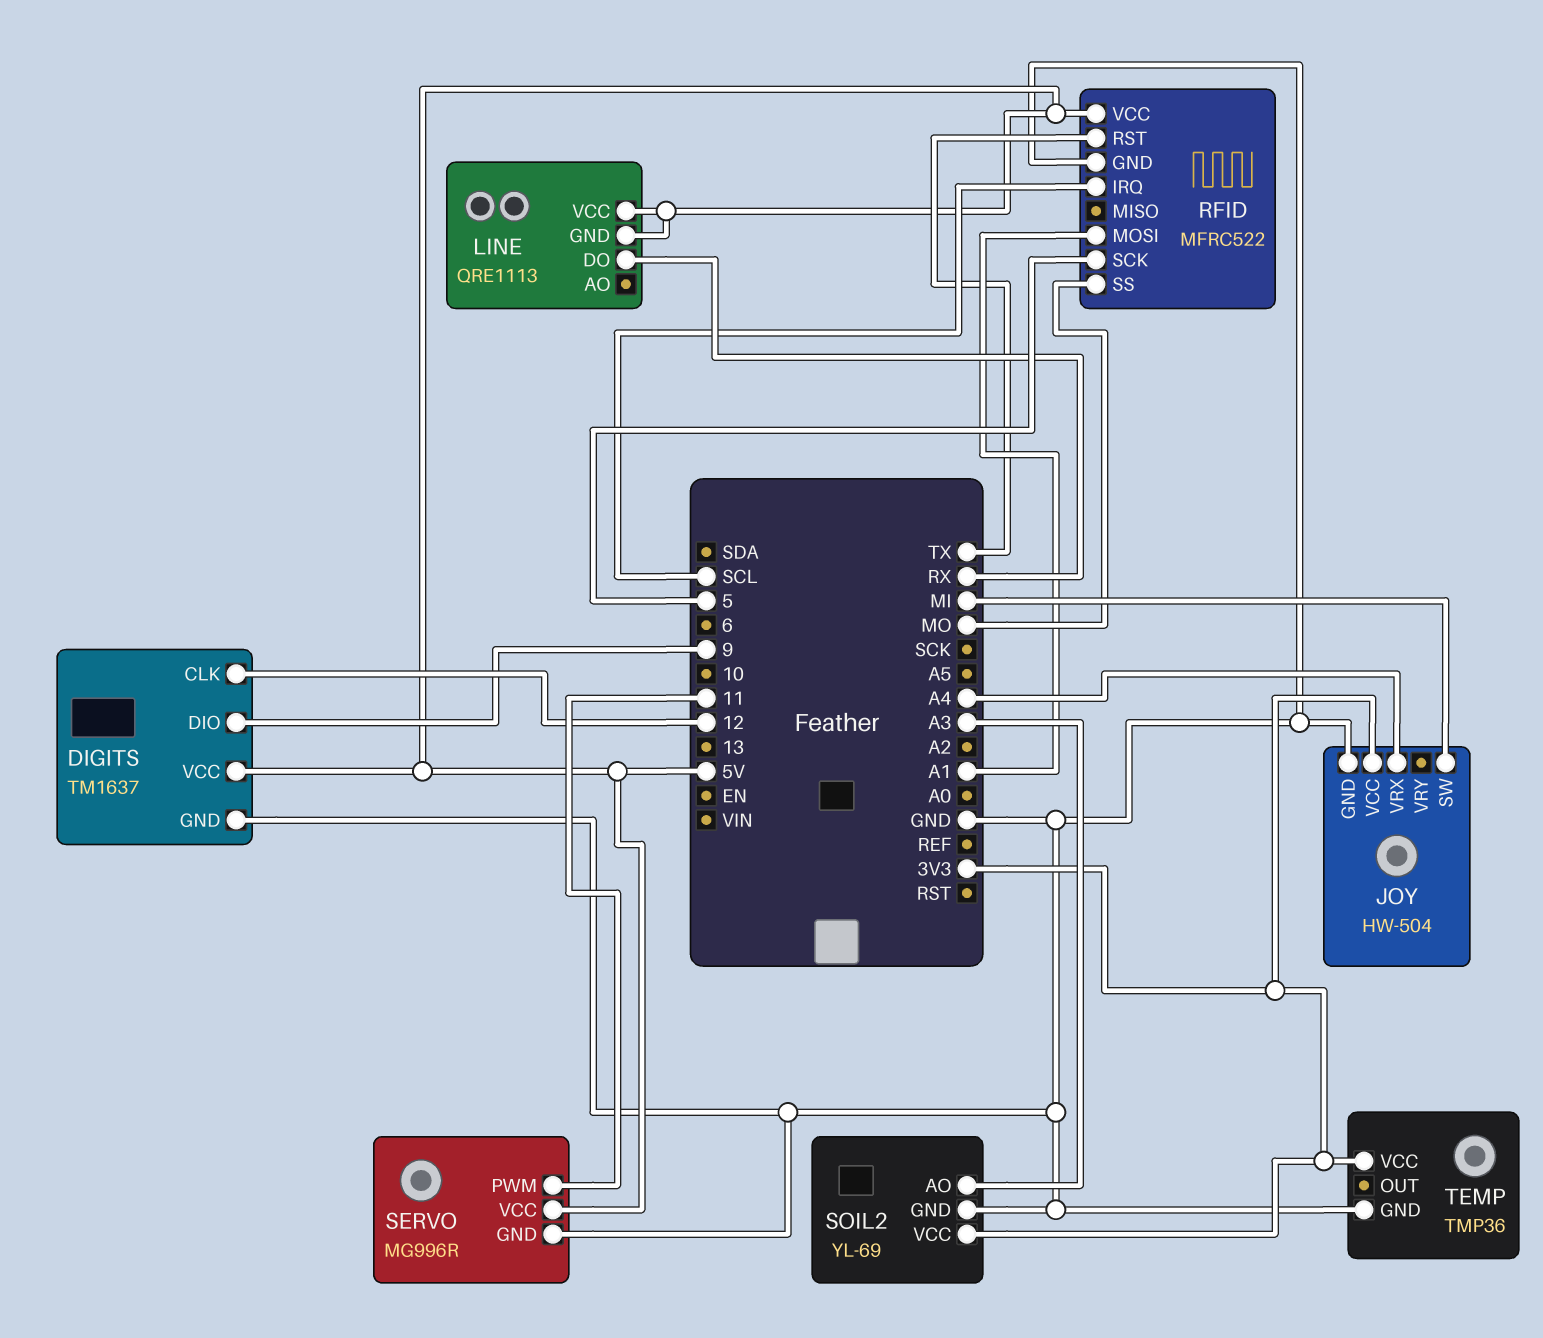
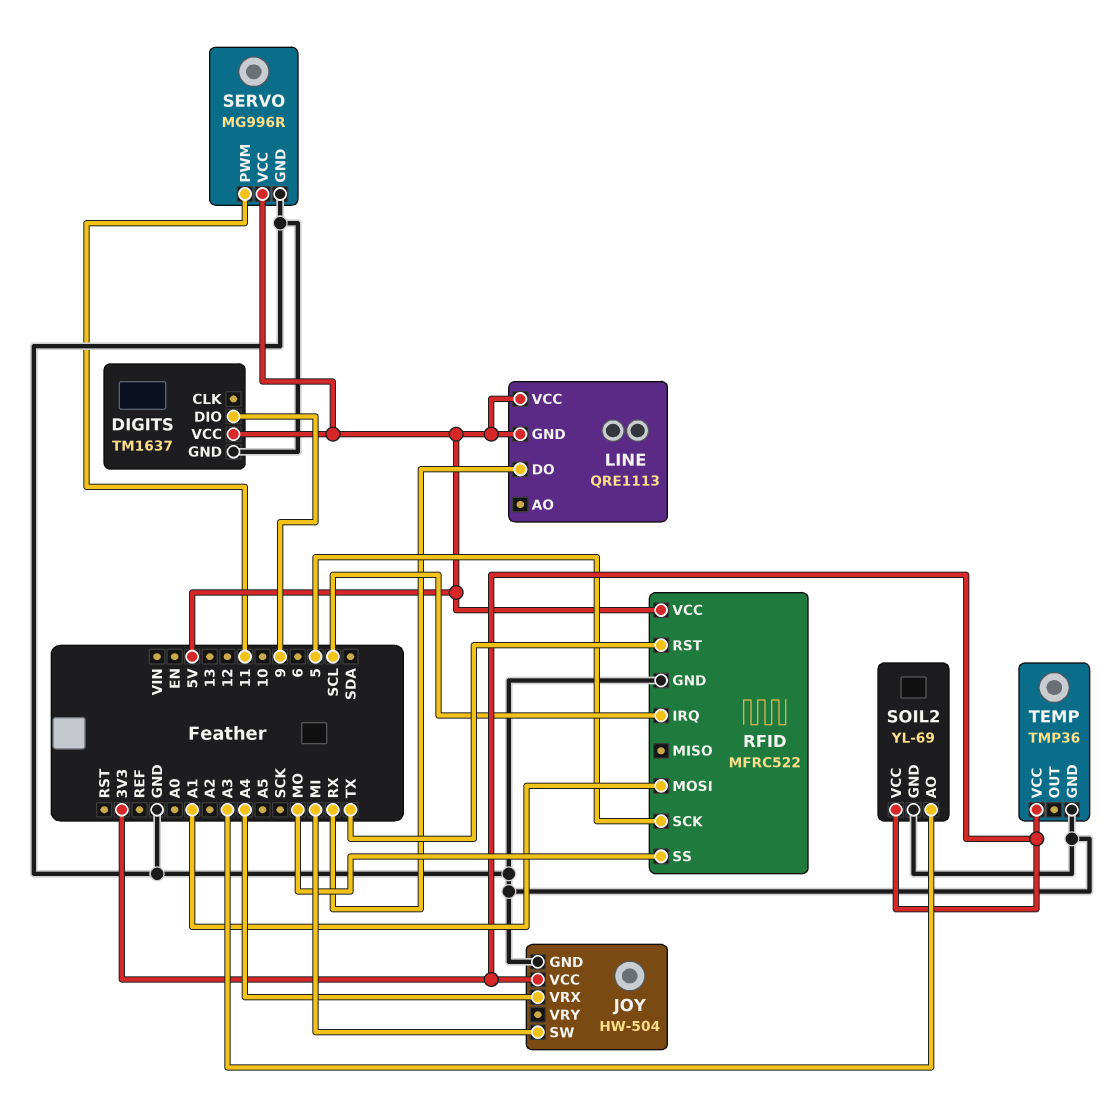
DIGITS pin CLK: 12 -> none

